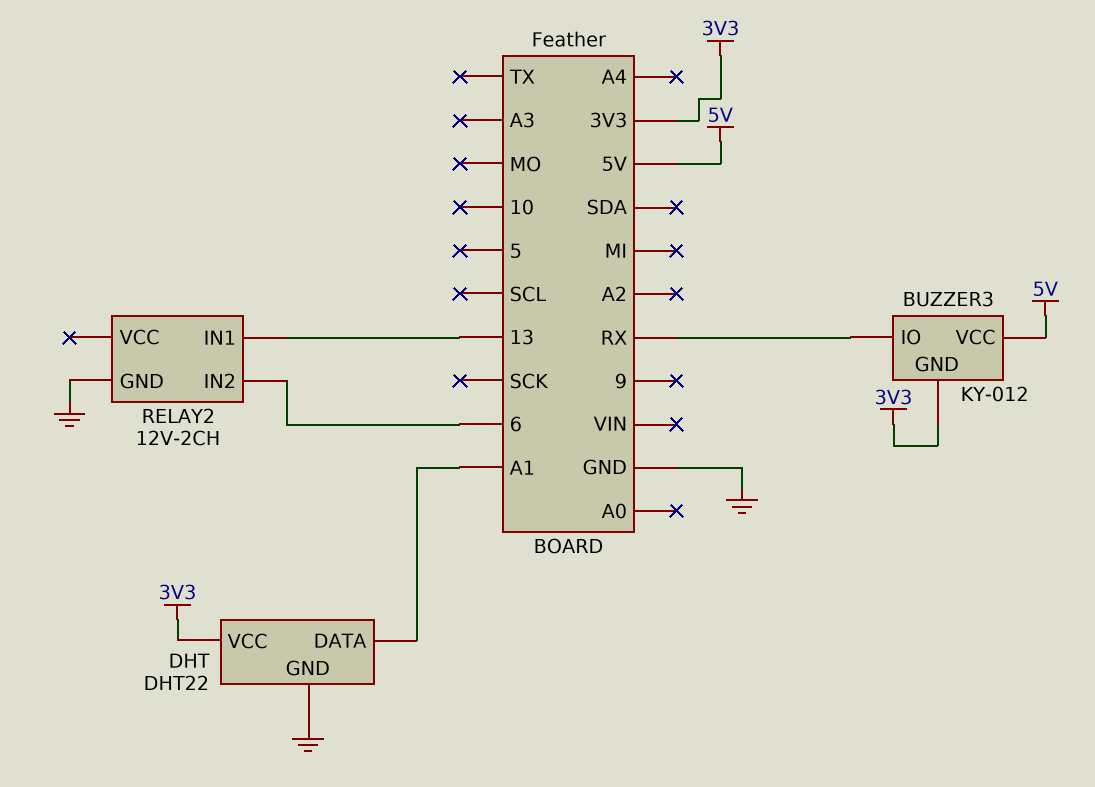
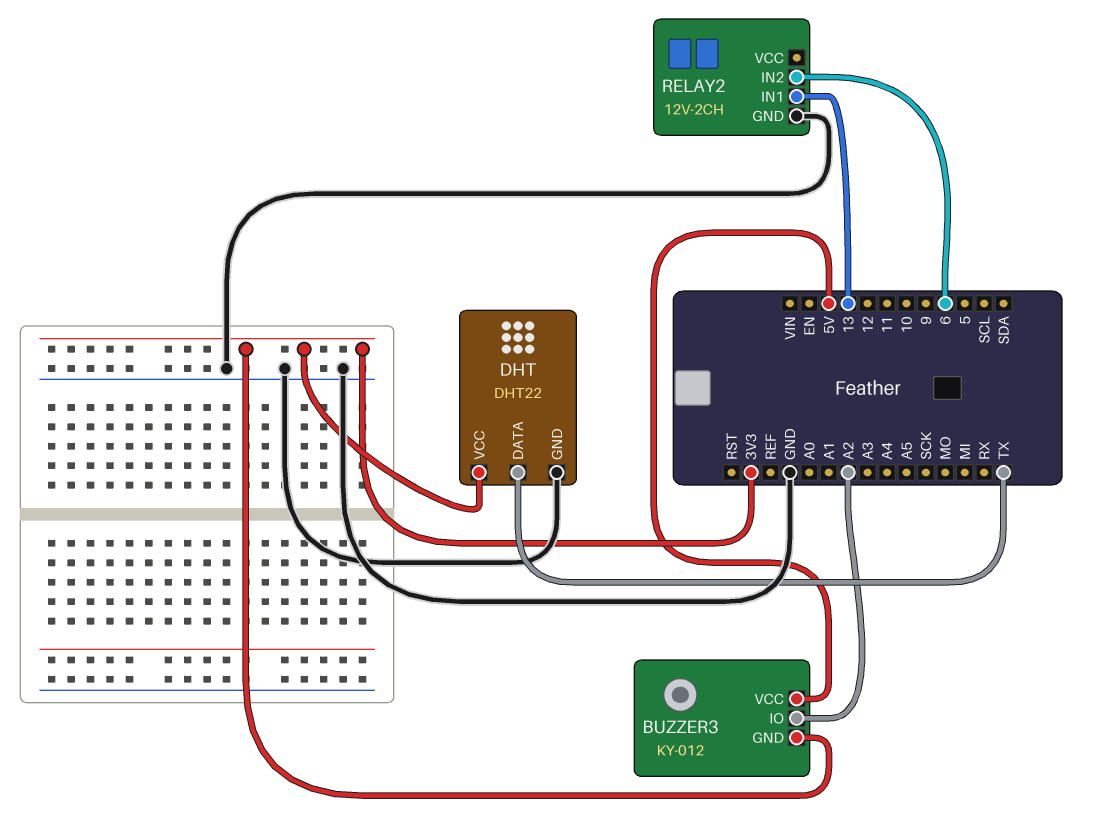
BUZZER3 pin IO: RX -> A2
DHT pin DATA: A1 -> TX

